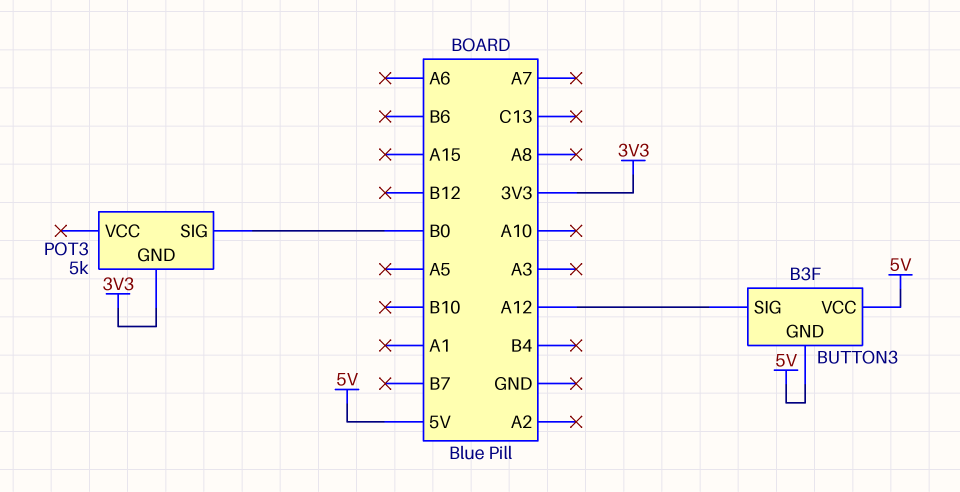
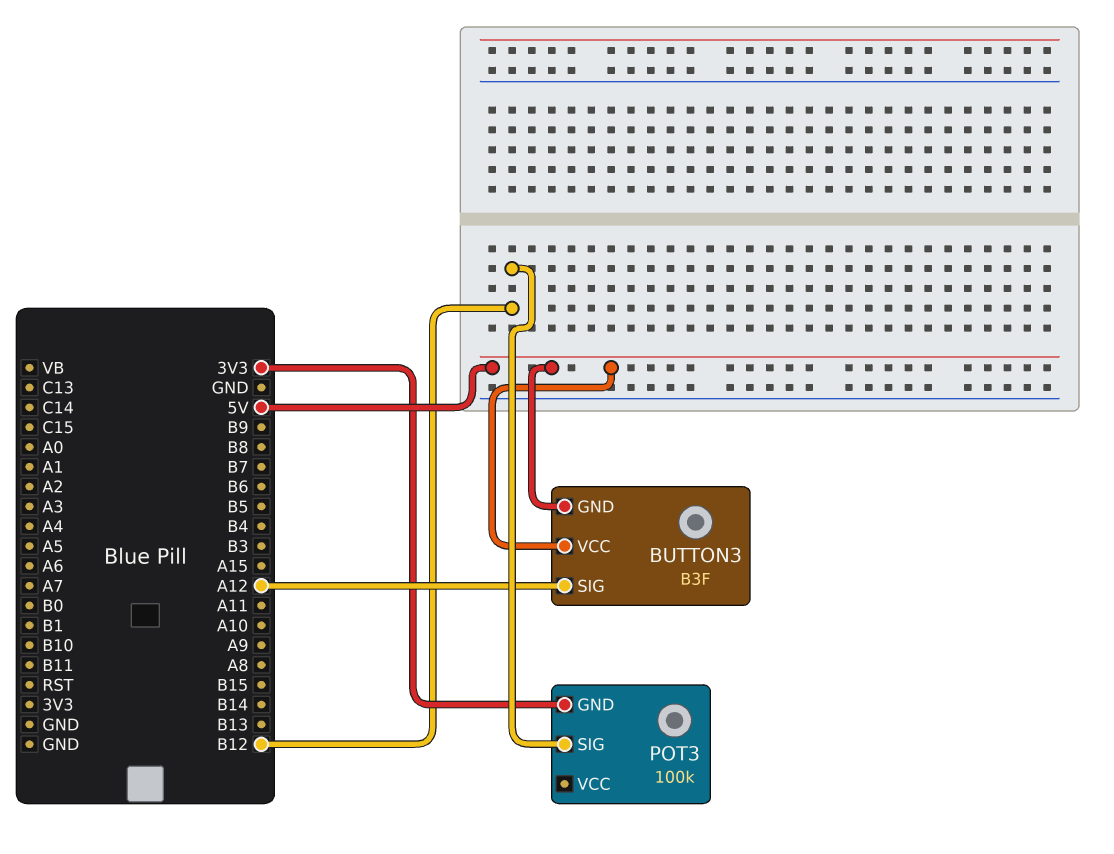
POT3: 5k -> 100k
POT3 pin SIG: B0 -> B12

